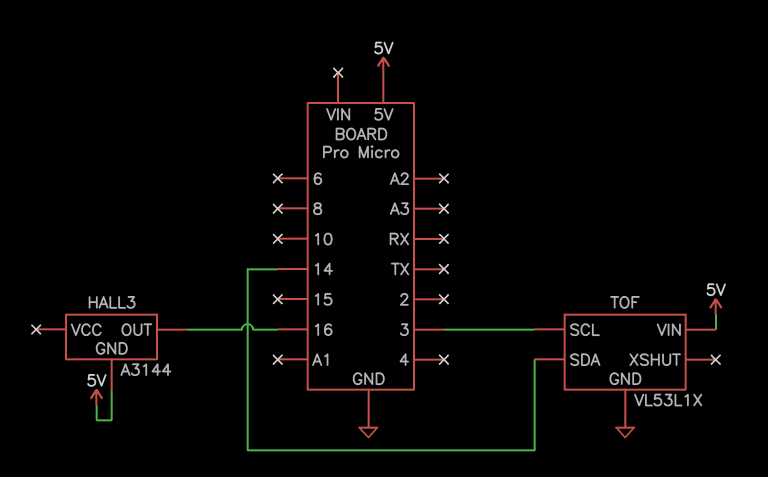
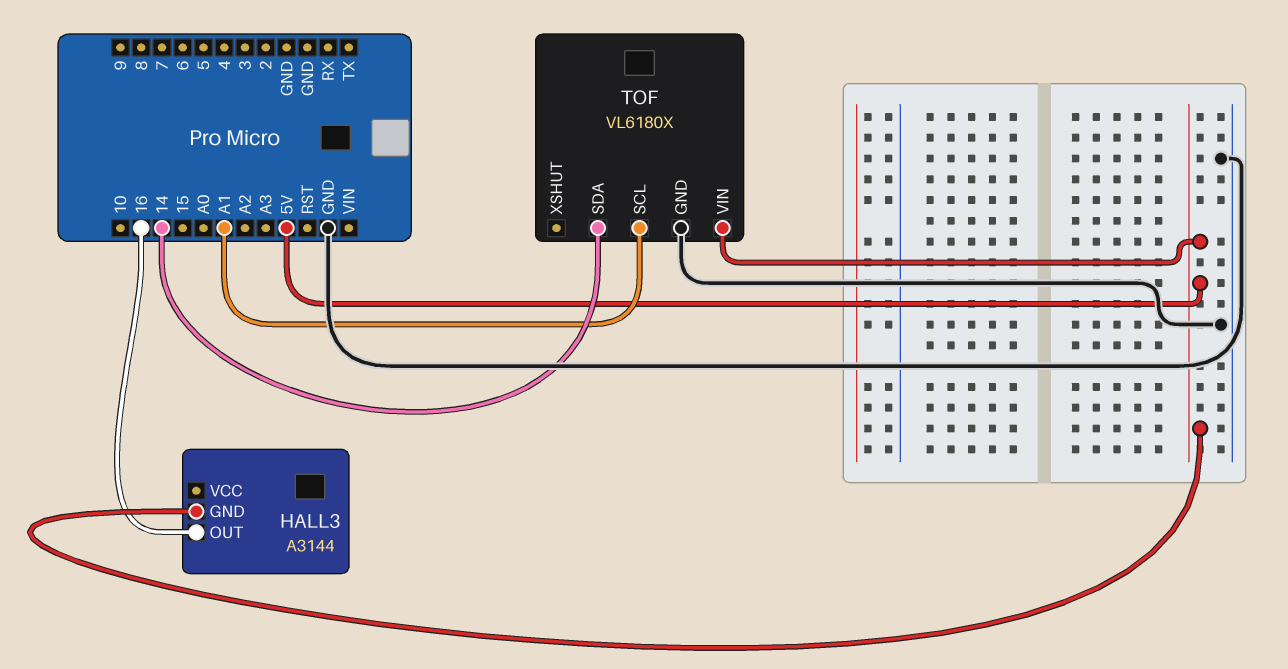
TOF: VL53L1X -> VL6180X
TOF pin SCL: 3 -> A1

